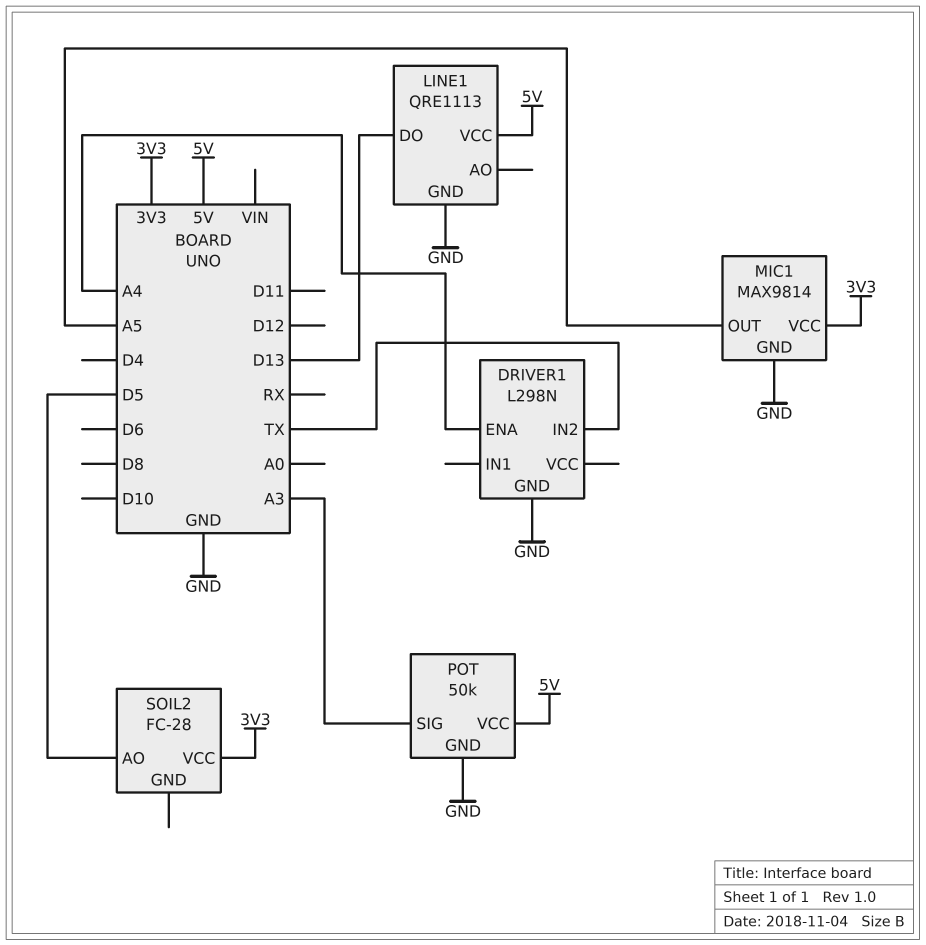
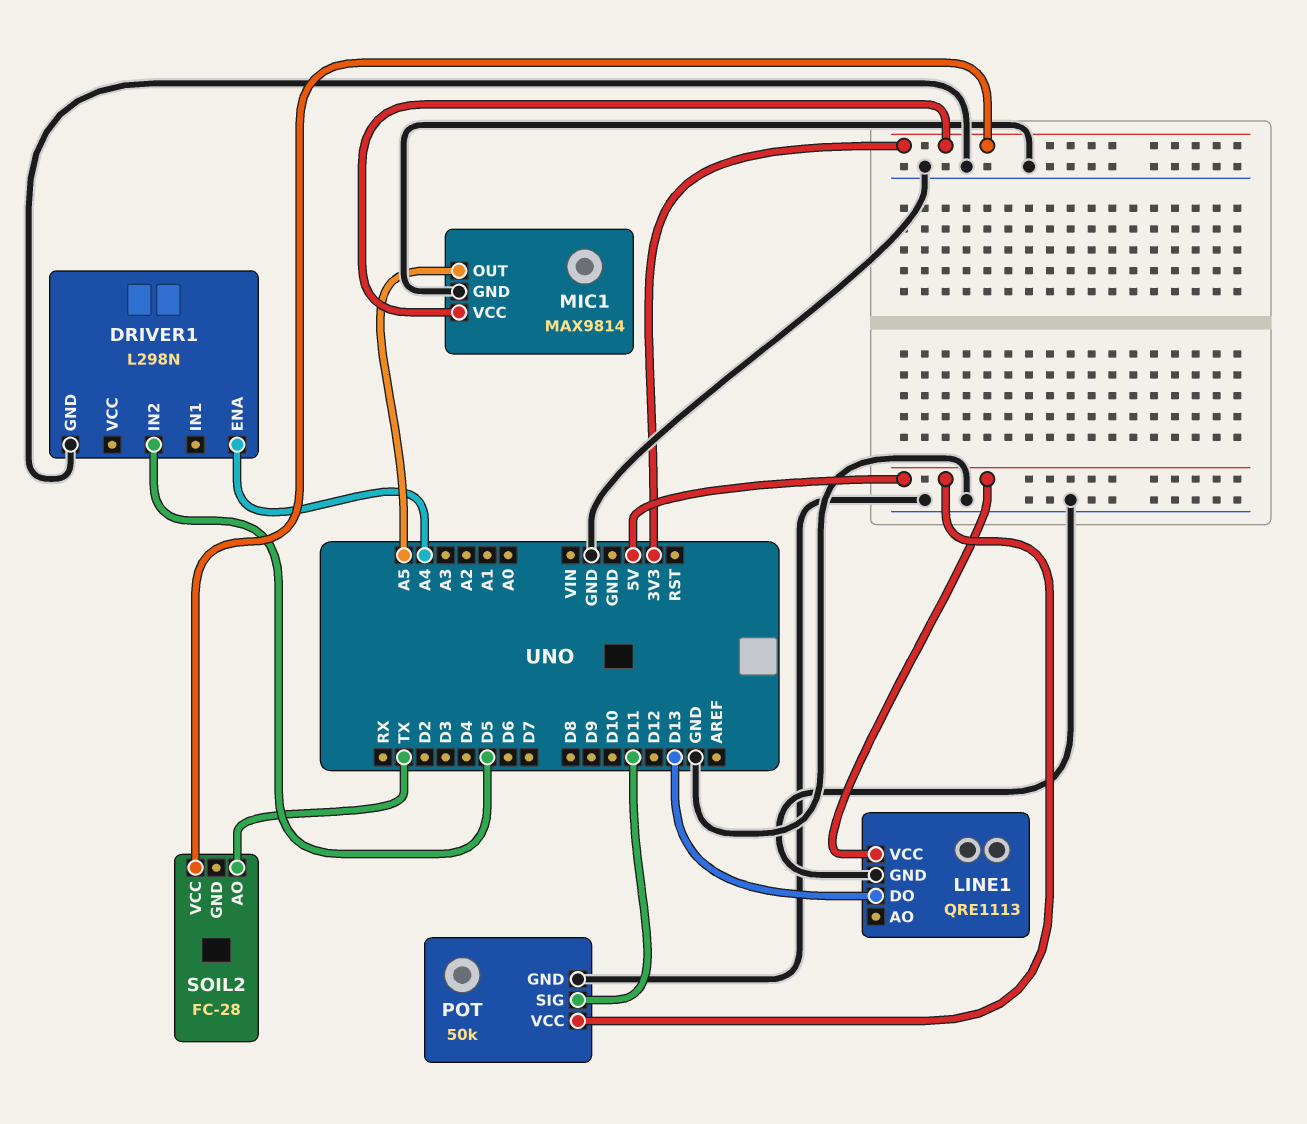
DRIVER1 pin IN2: TX -> D5
POT pin SIG: A3 -> D11
SOIL2 pin AO: D5 -> TX

